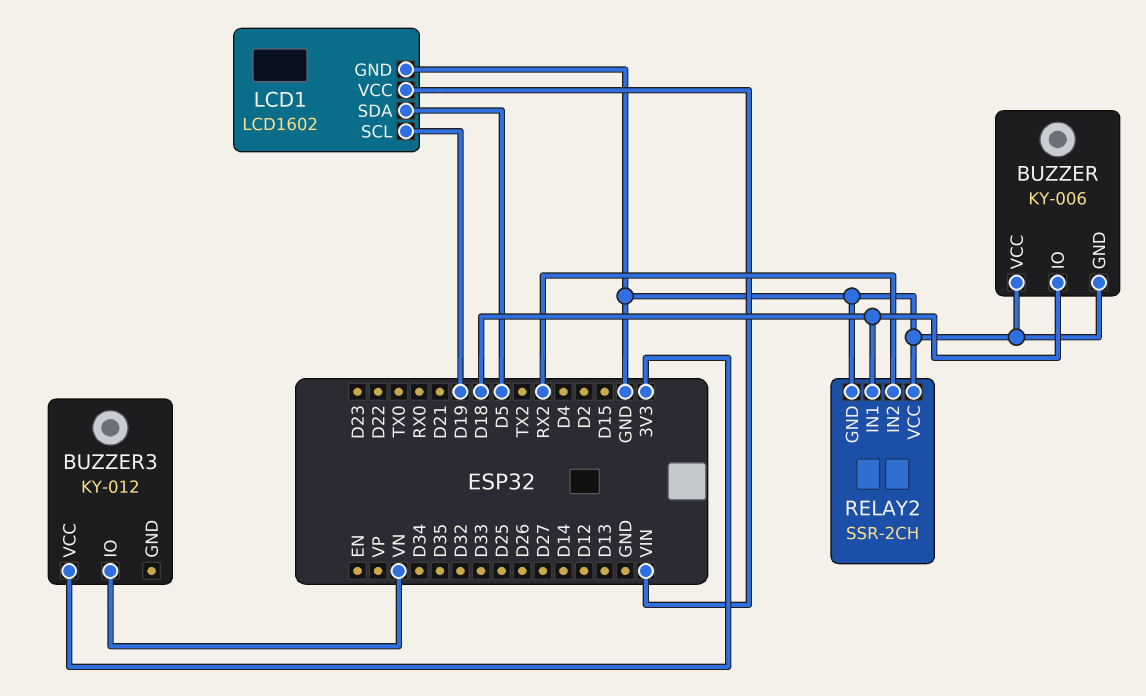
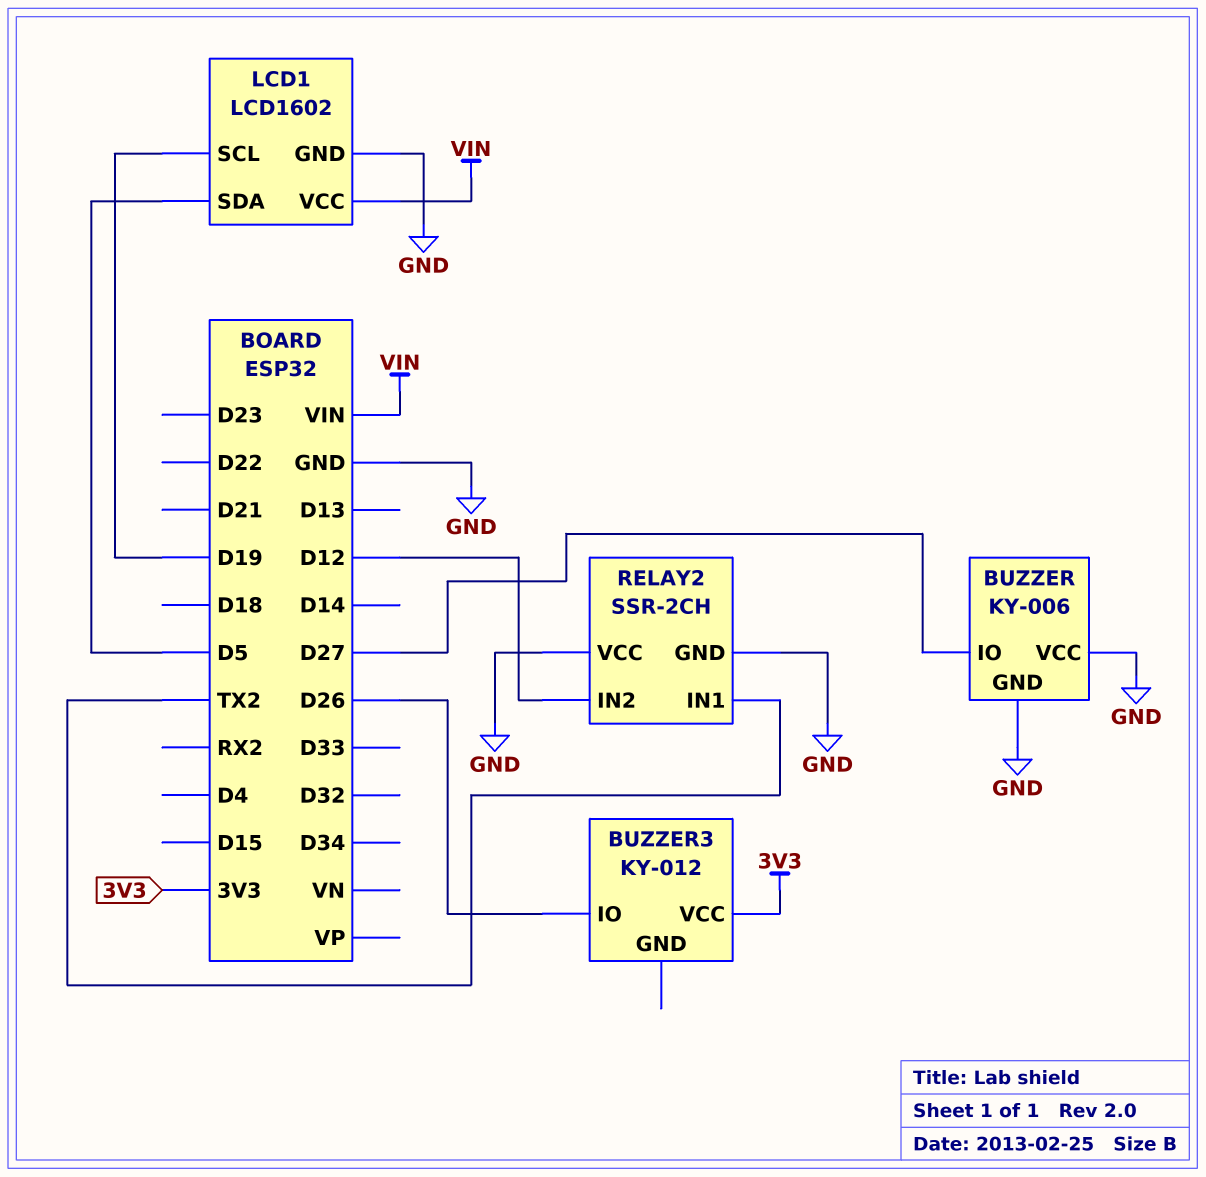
BUZZER pin IO: D18 -> D27
BUZZER3 pin IO: VN -> D26
RELAY2 pin IN1: D18 -> TX2
RELAY2 pin IN2: RX2 -> D12

